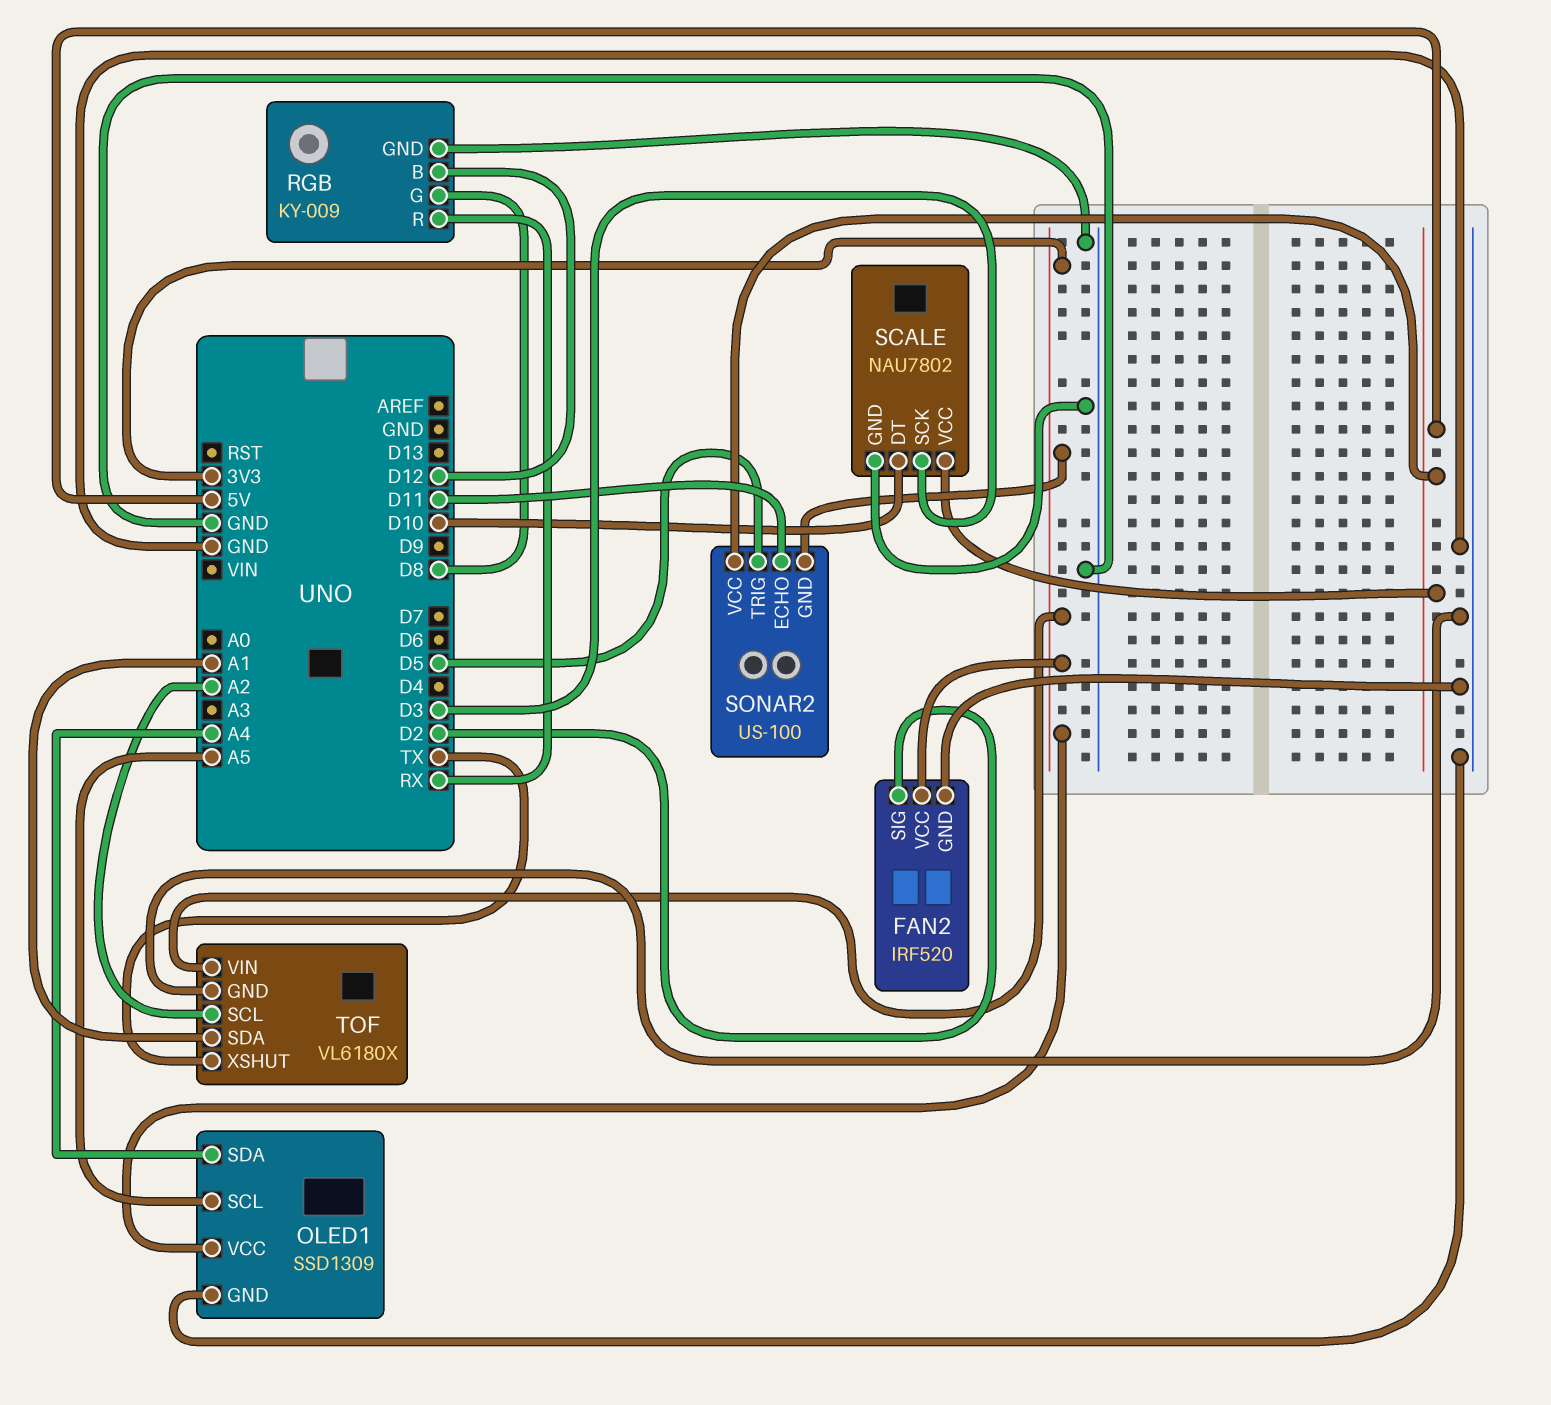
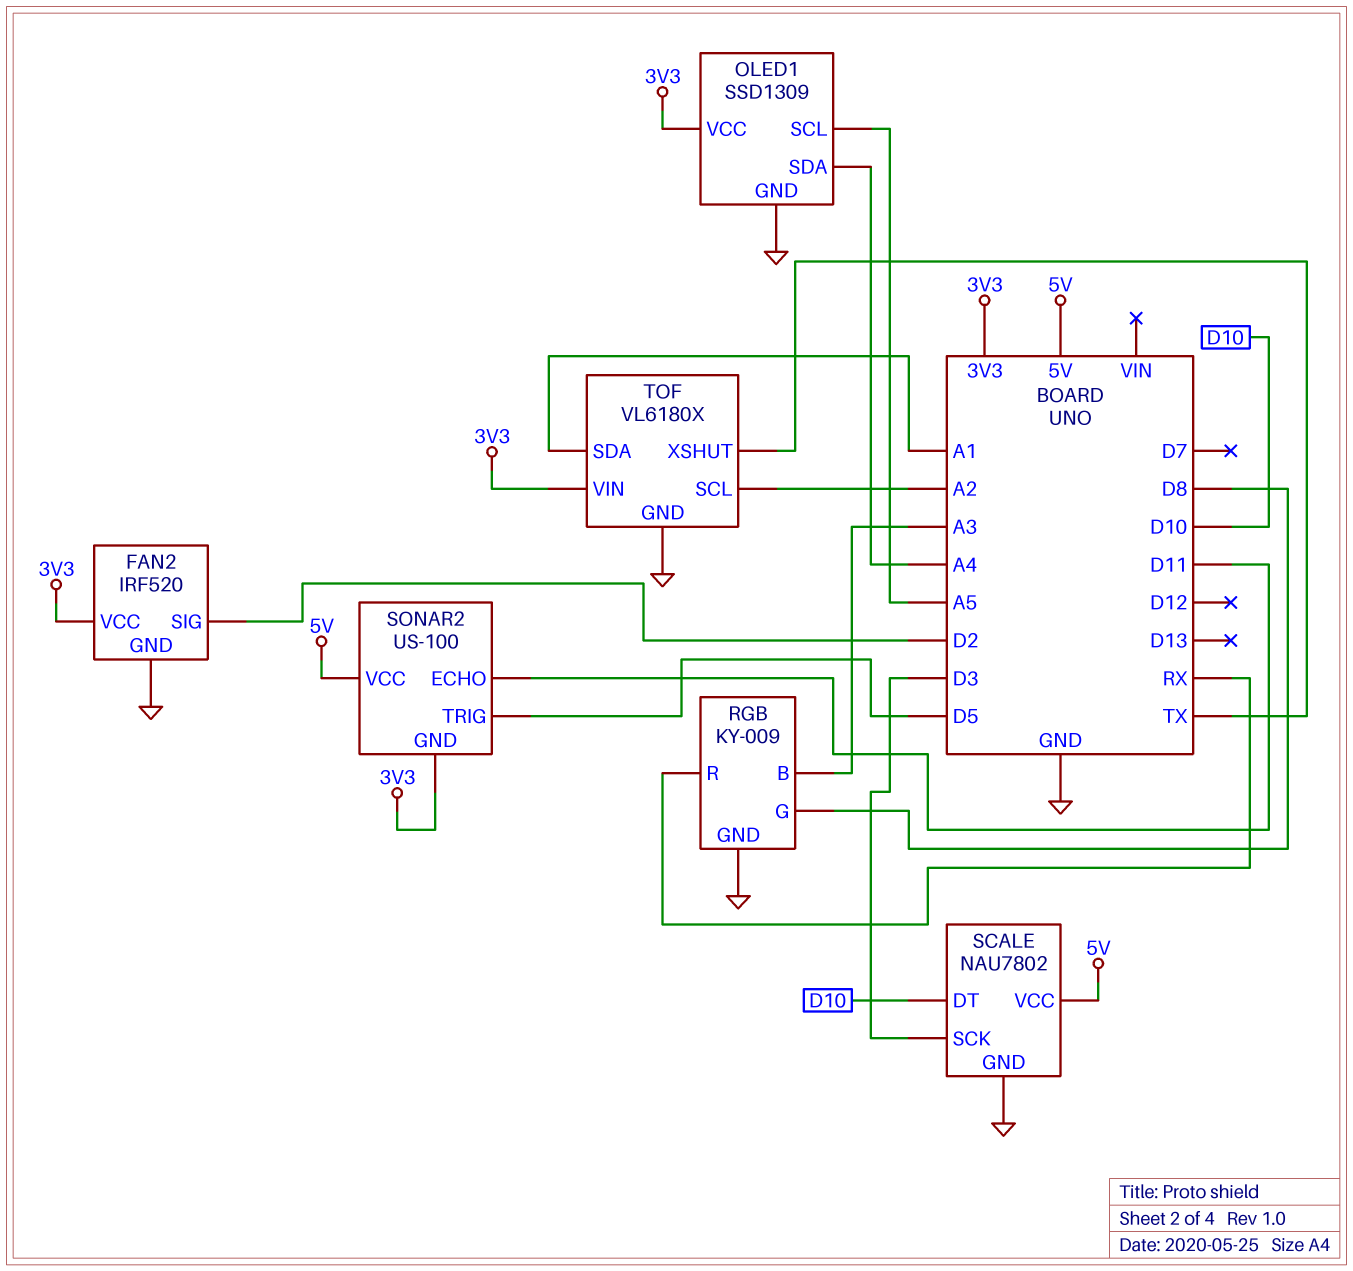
RGB pin B: D12 -> A3

